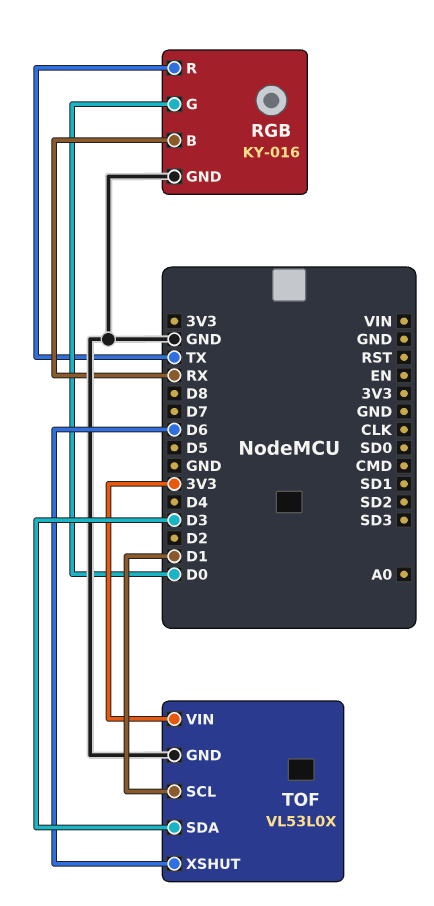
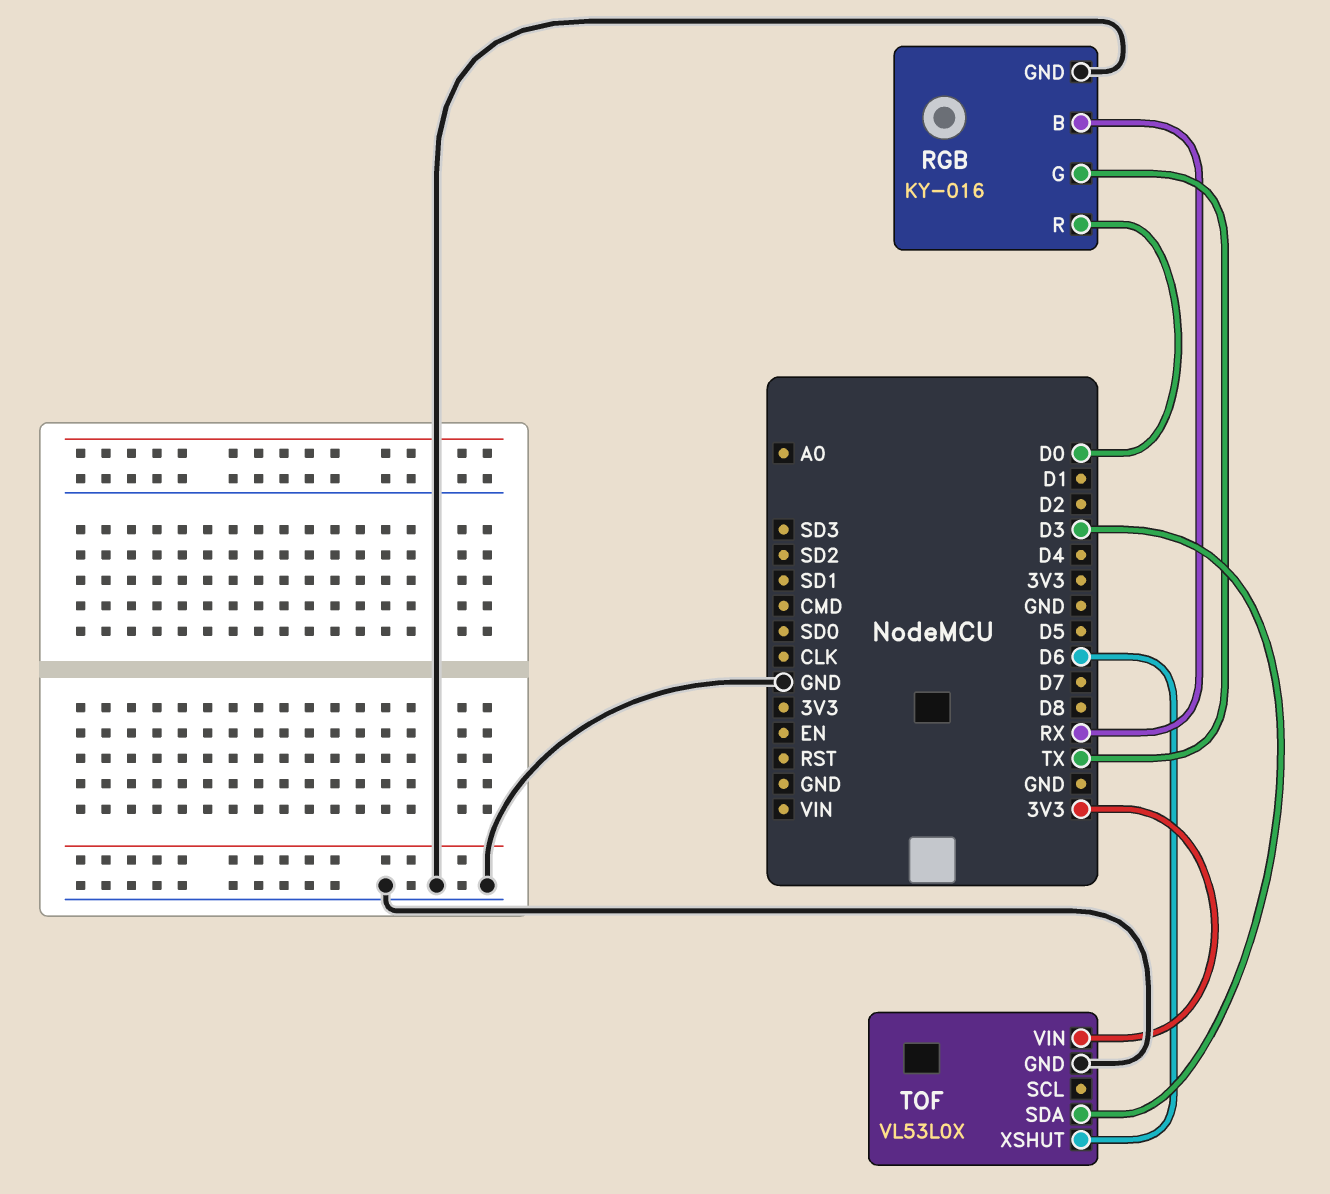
RGB pin G: D0 -> TX
RGB pin R: TX -> D0
TOF pin SCL: D1 -> none

